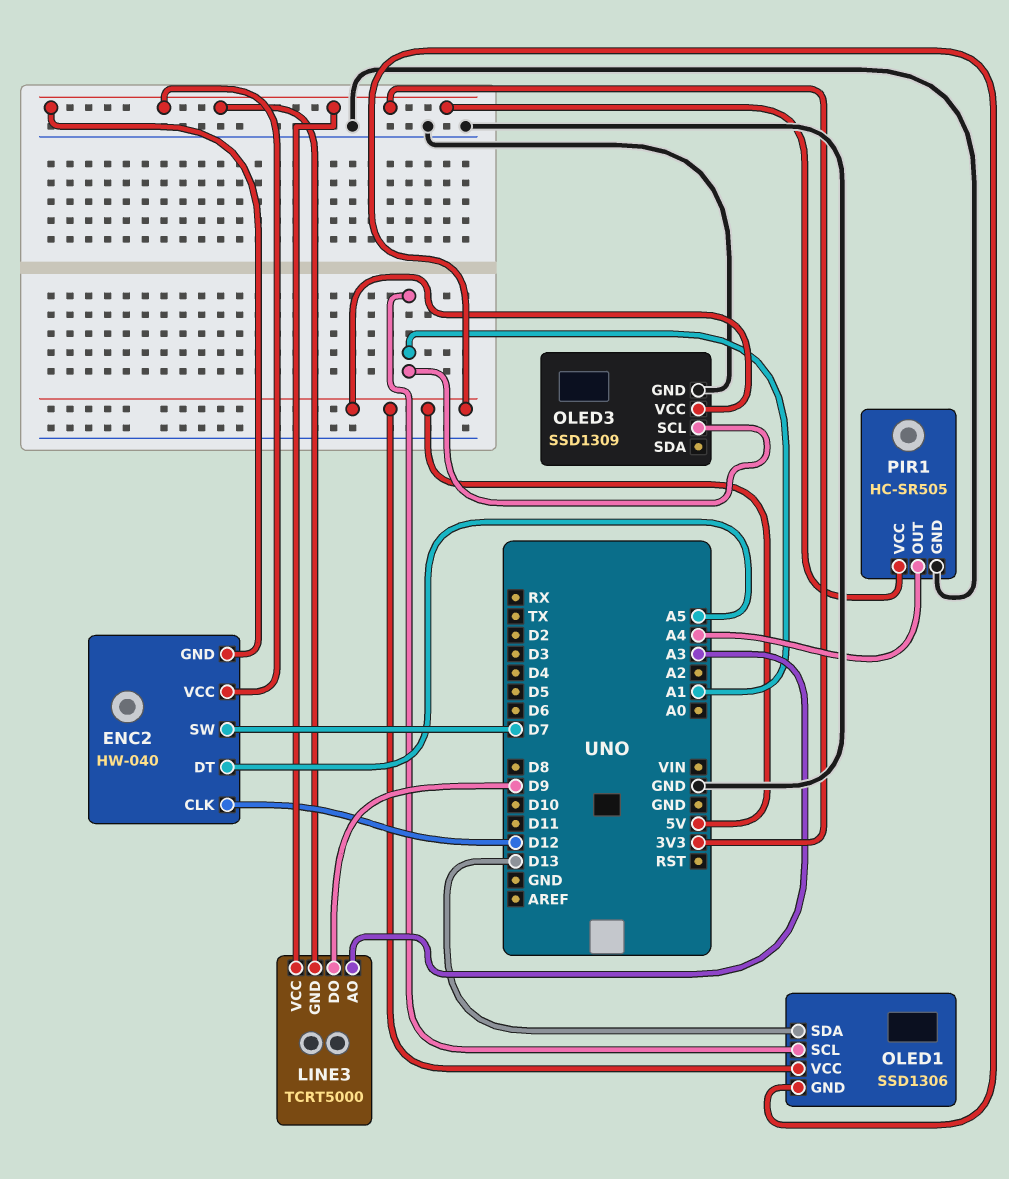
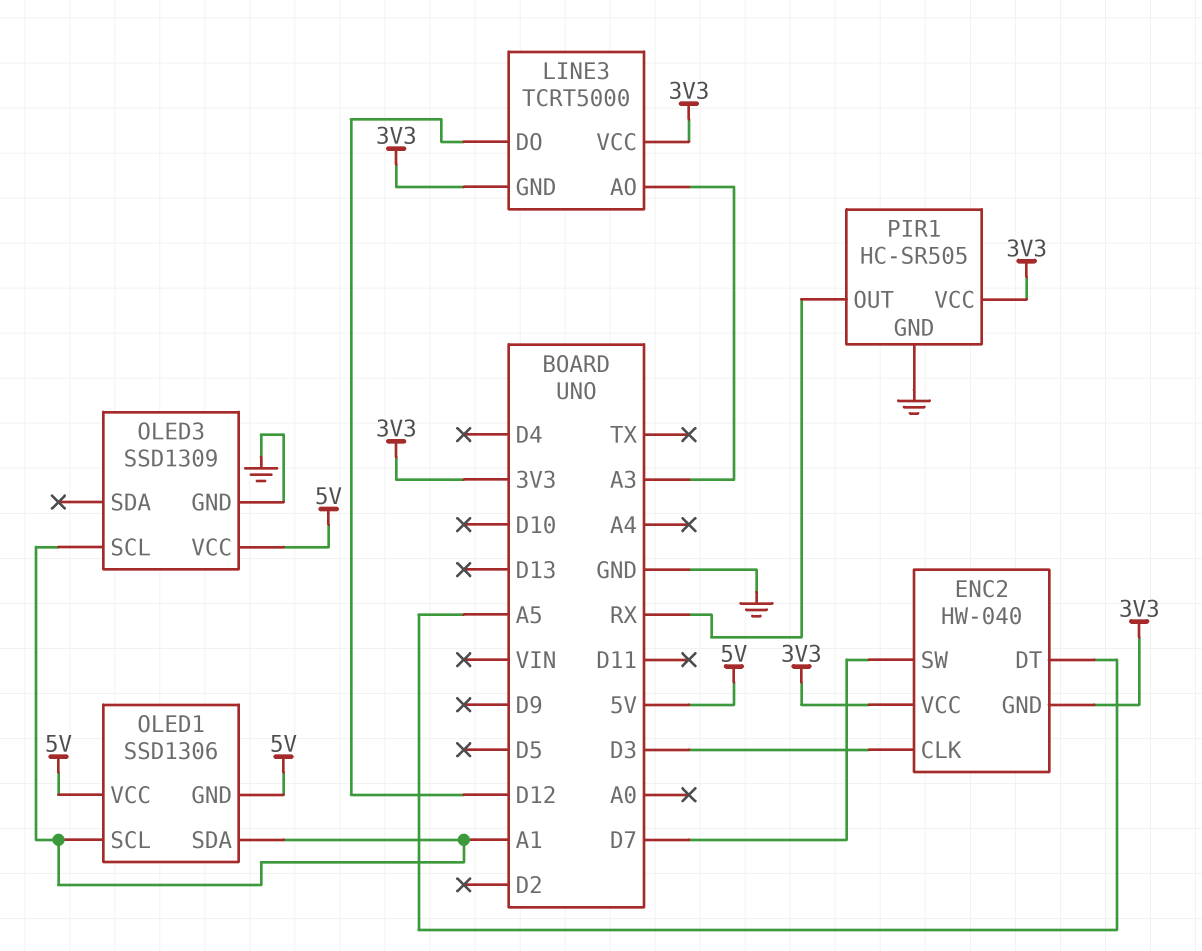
ENC2 pin CLK: D12 -> D3
LINE3 pin DO: D9 -> D12
OLED1 pin SDA: D13 -> A1
PIR1 pin OUT: A4 -> RX

